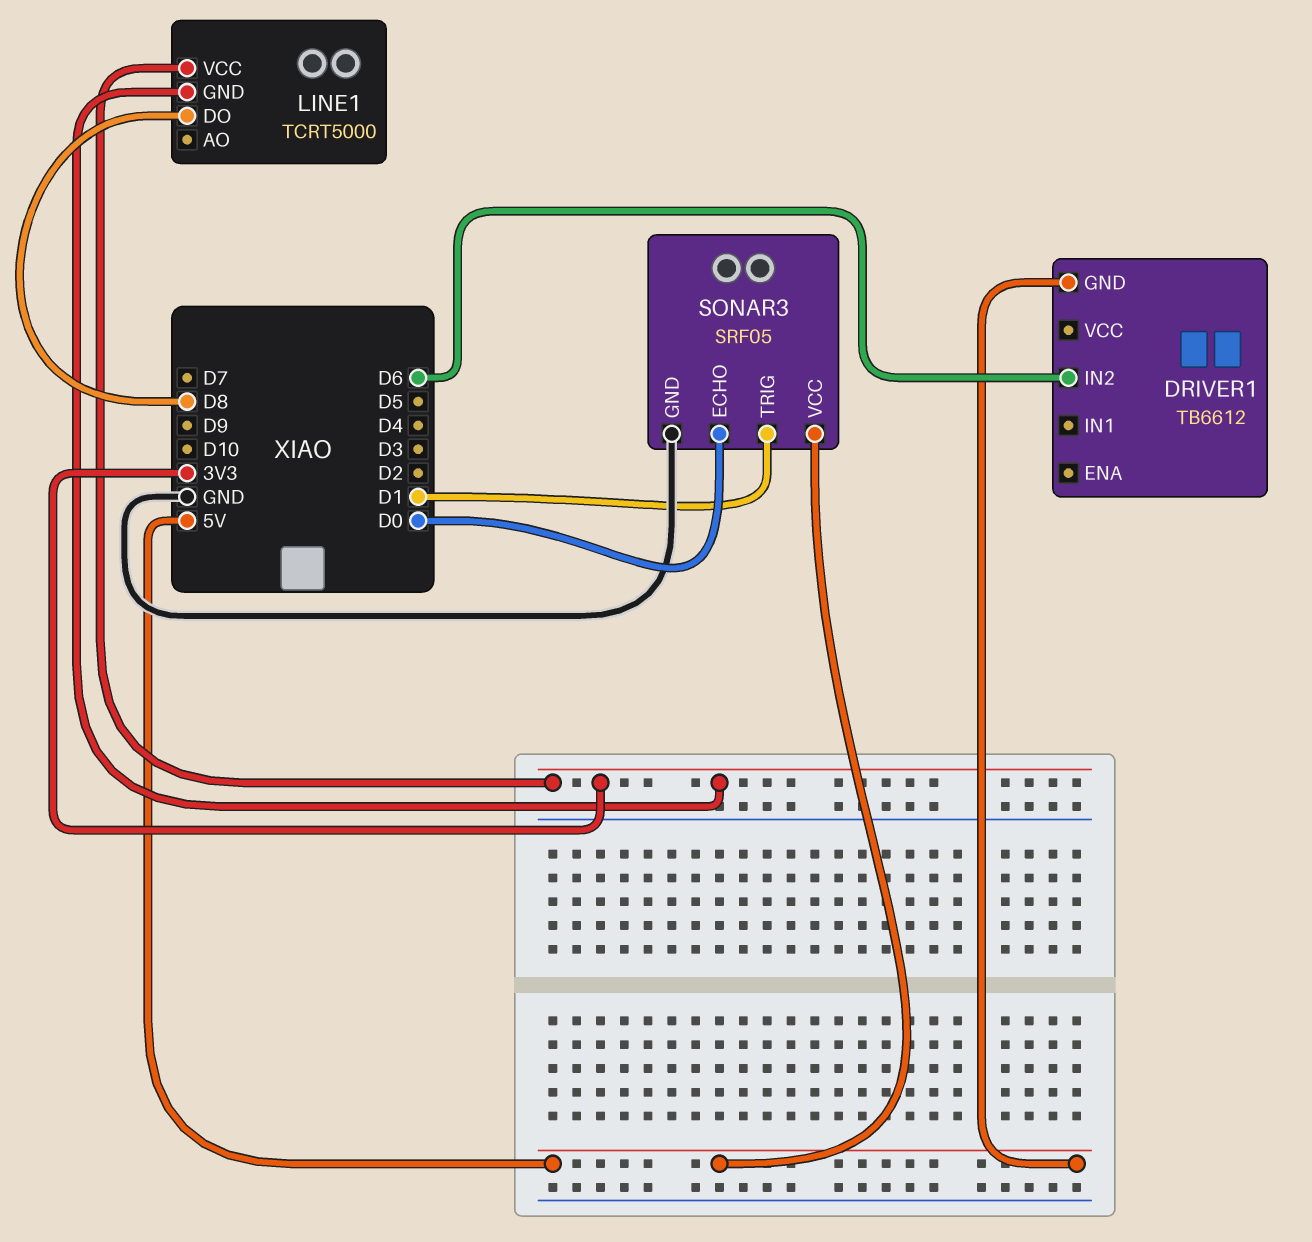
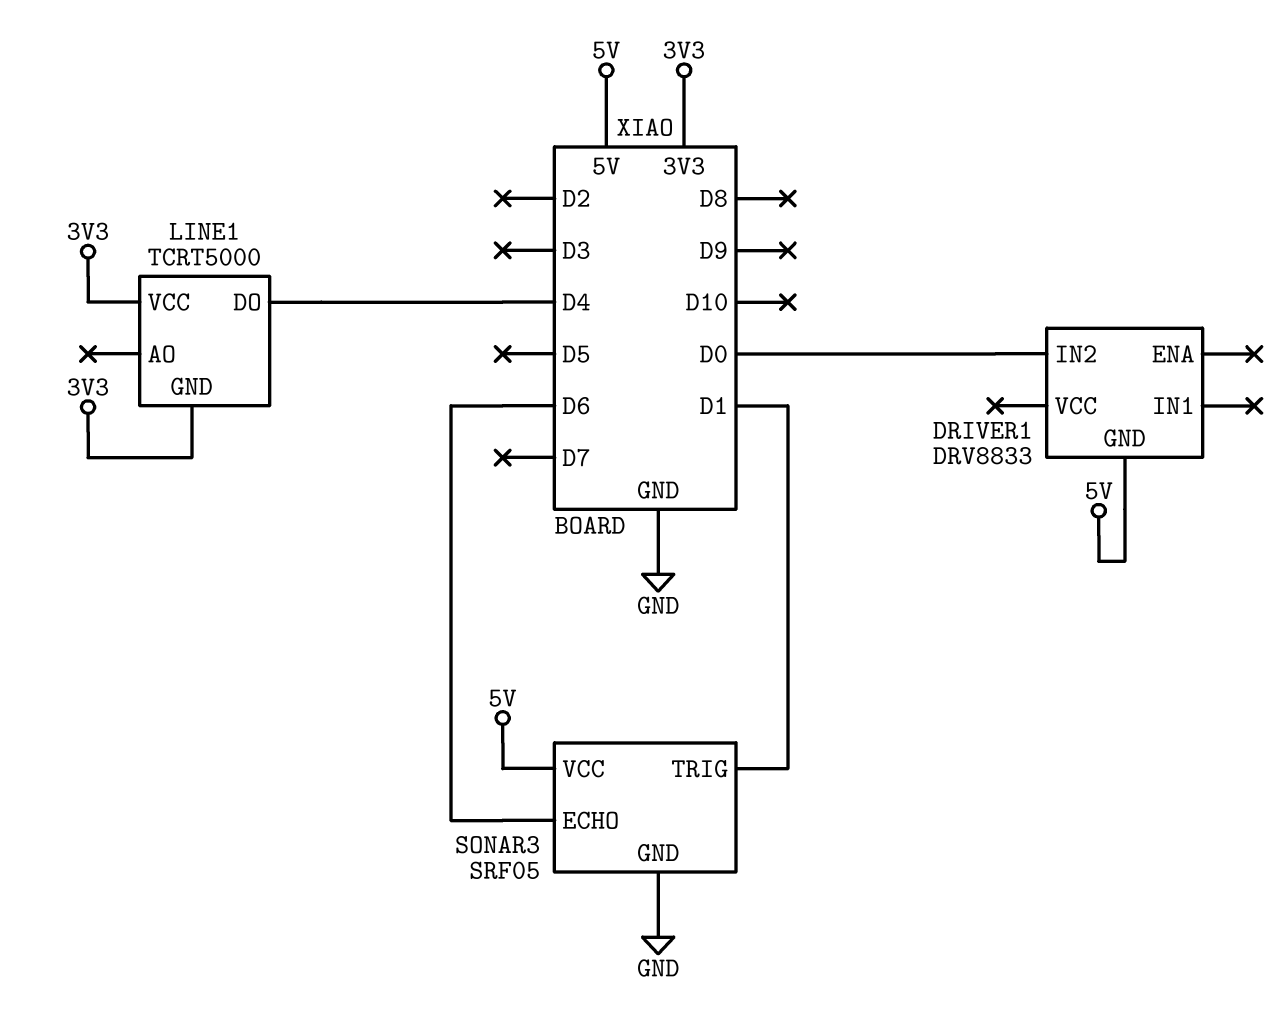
DRIVER1: TB6612 -> DRV8833
DRIVER1 pin IN2: D6 -> D0
LINE1 pin DO: D8 -> D4
SONAR3 pin ECHO: D0 -> D6

